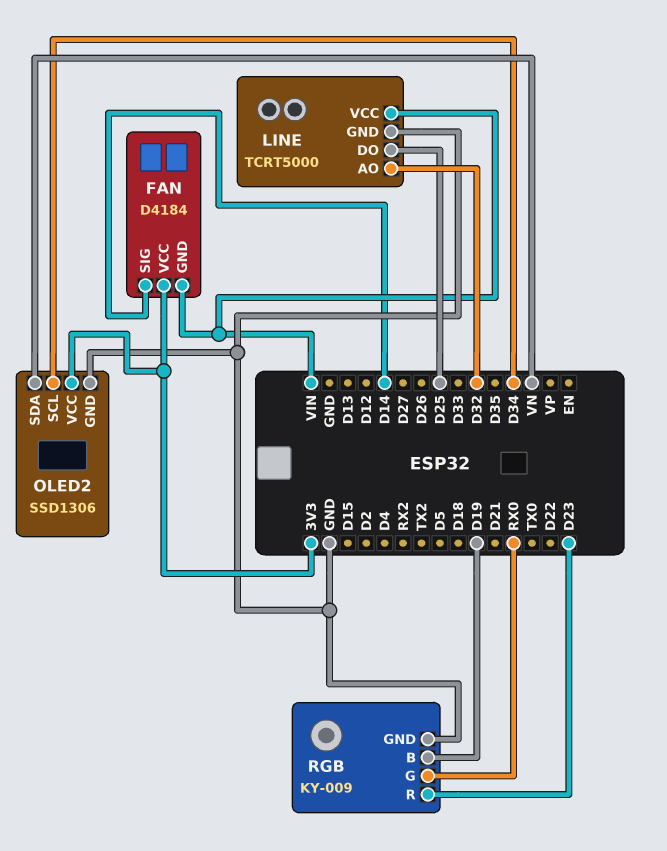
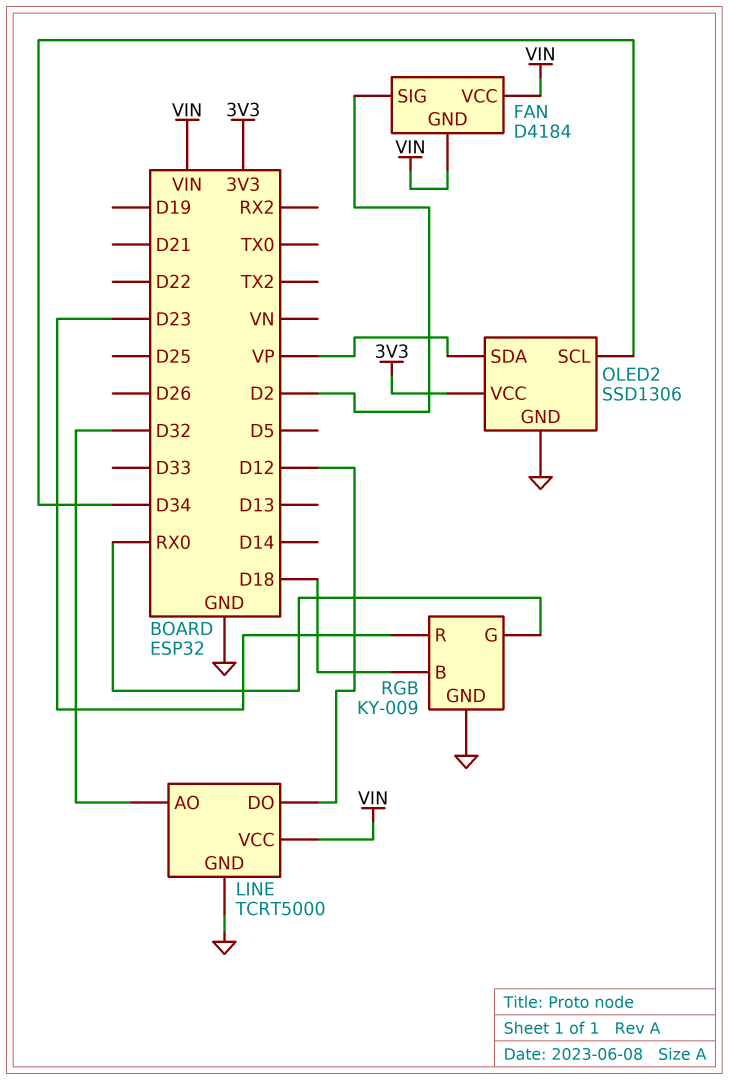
FAN pin SIG: D14 -> D2
FAN pin VCC: 3V3 -> VIN
LINE pin DO: D25 -> D12
OLED2 pin SDA: VN -> VP
RGB pin B: D19 -> D18

